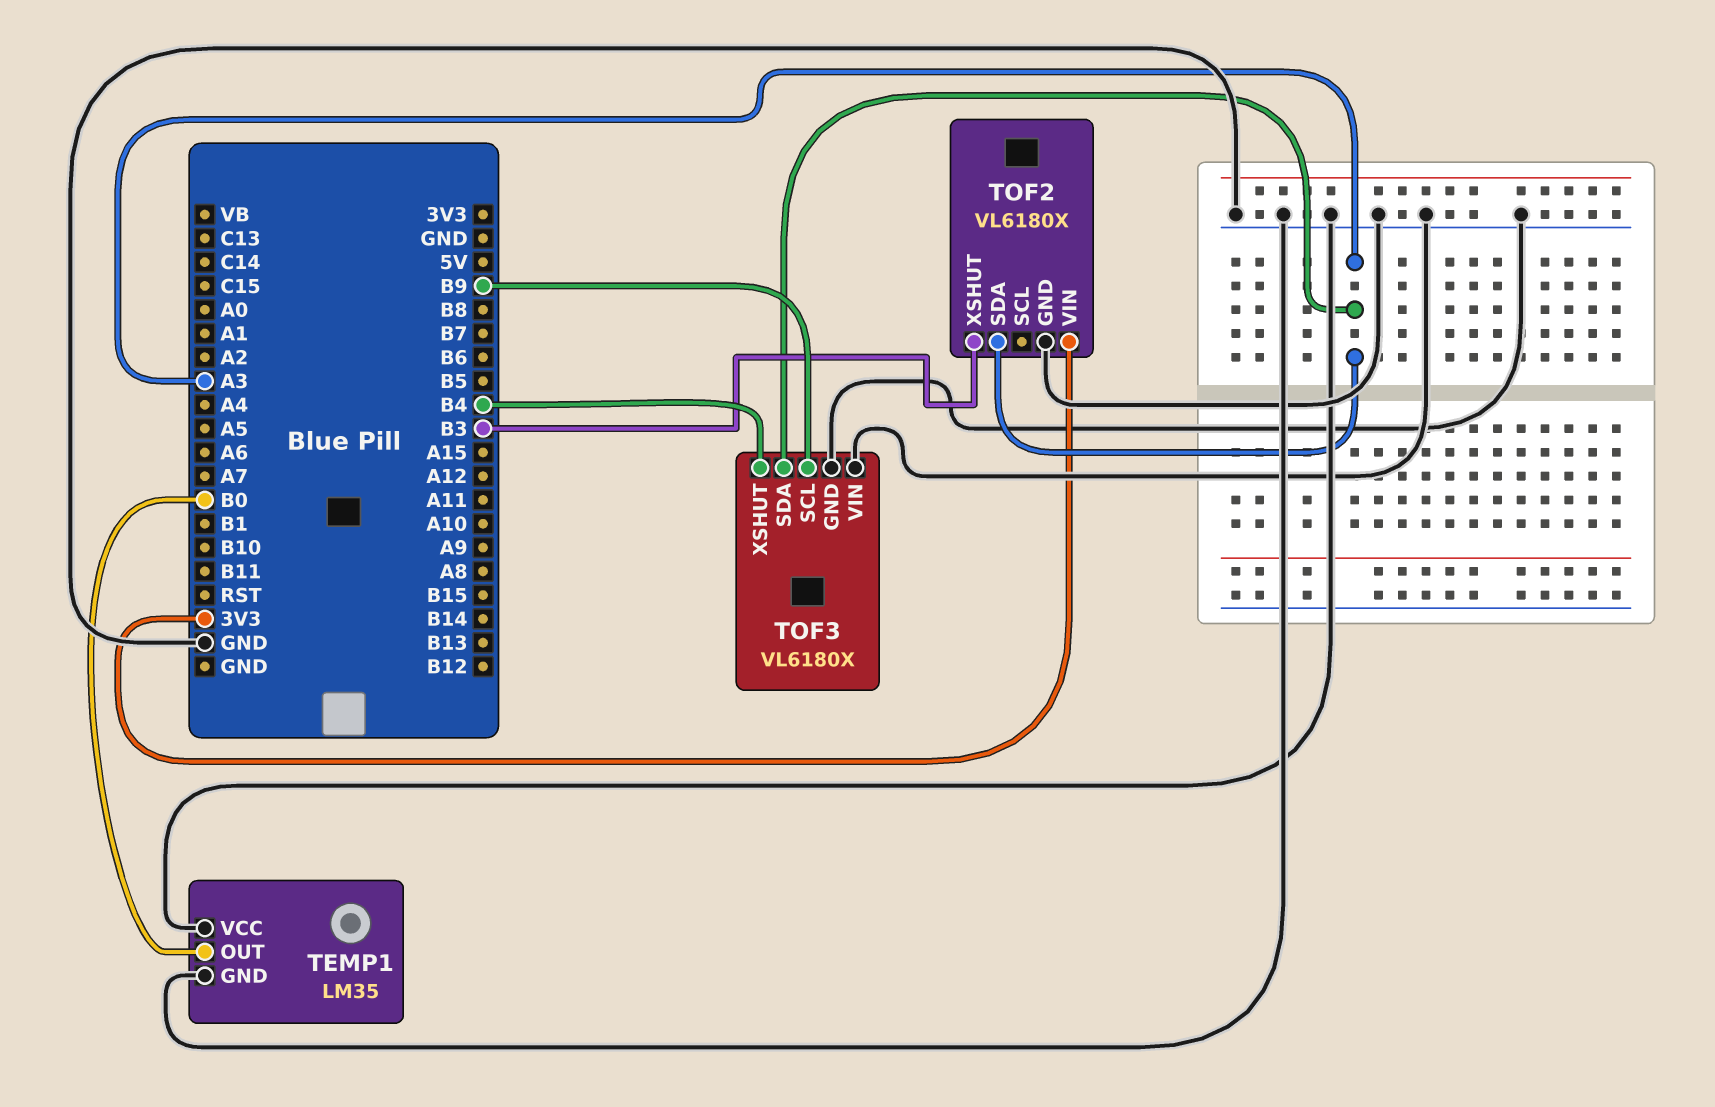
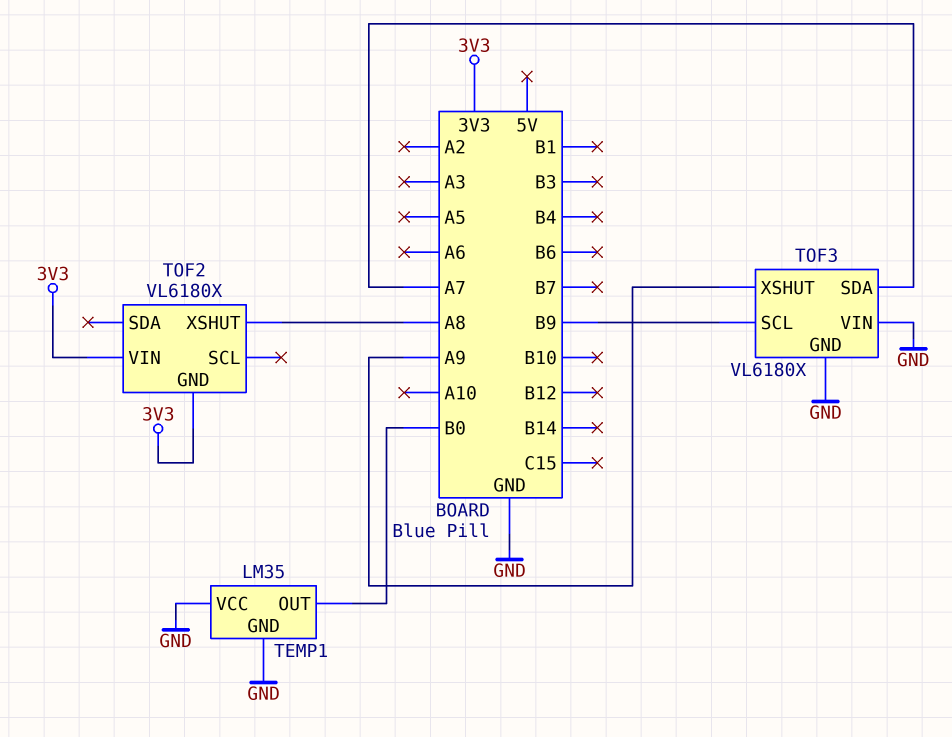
TOF2 pin GND: GND -> 3V3
TOF2 pin SDA: A3 -> none
TOF2 pin XSHUT: B3 -> A8
TOF3 pin SDA: A3 -> A7
TOF3 pin XSHUT: B4 -> A9

